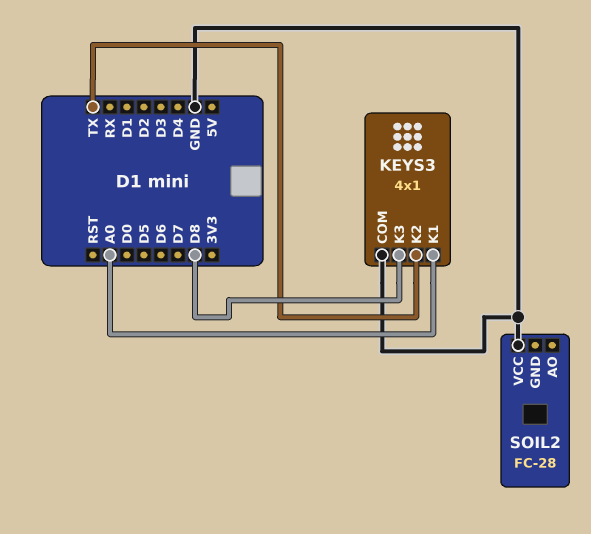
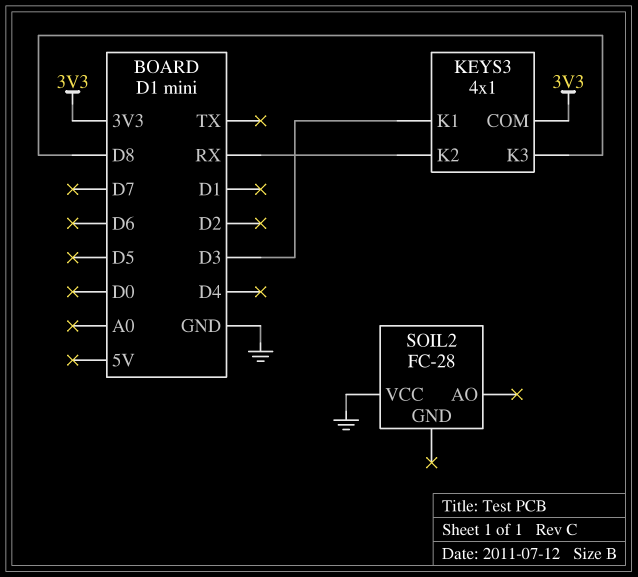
KEYS3 pin COM: GND -> 3V3
KEYS3 pin K1: A0 -> D3
KEYS3 pin K2: TX -> RX

